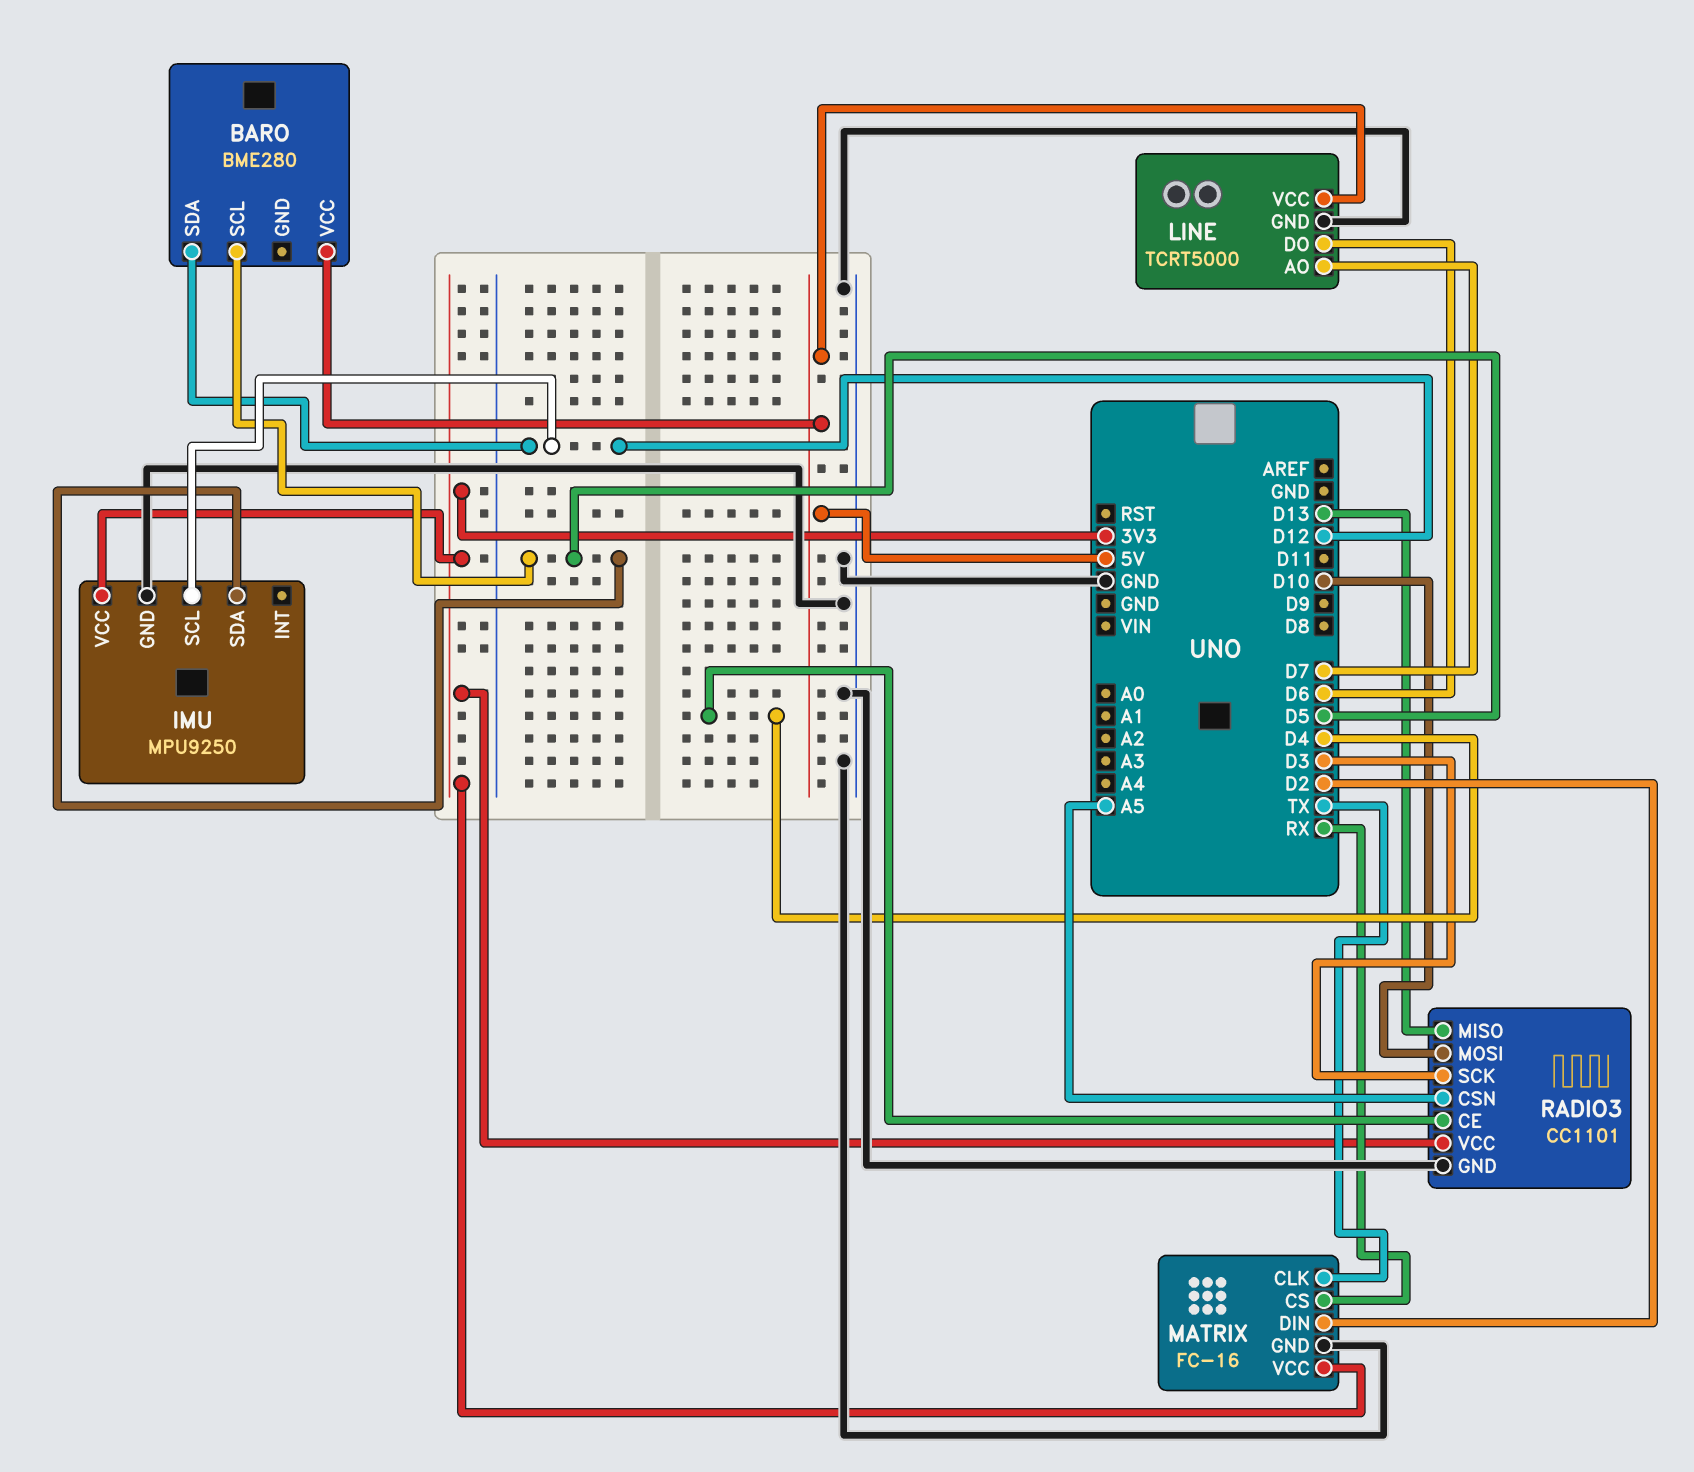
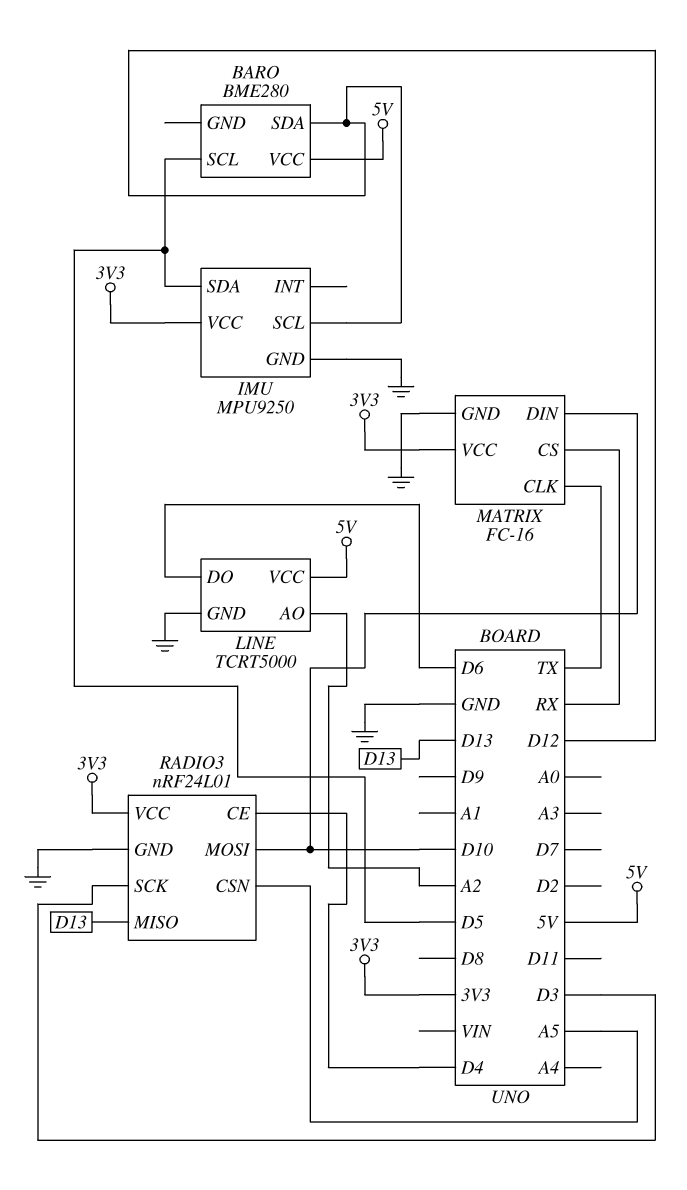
LINE pin AO: D7 -> A2
MATRIX pin DIN: D2 -> D10
RADIO3: CC1101 -> nRF24L01

